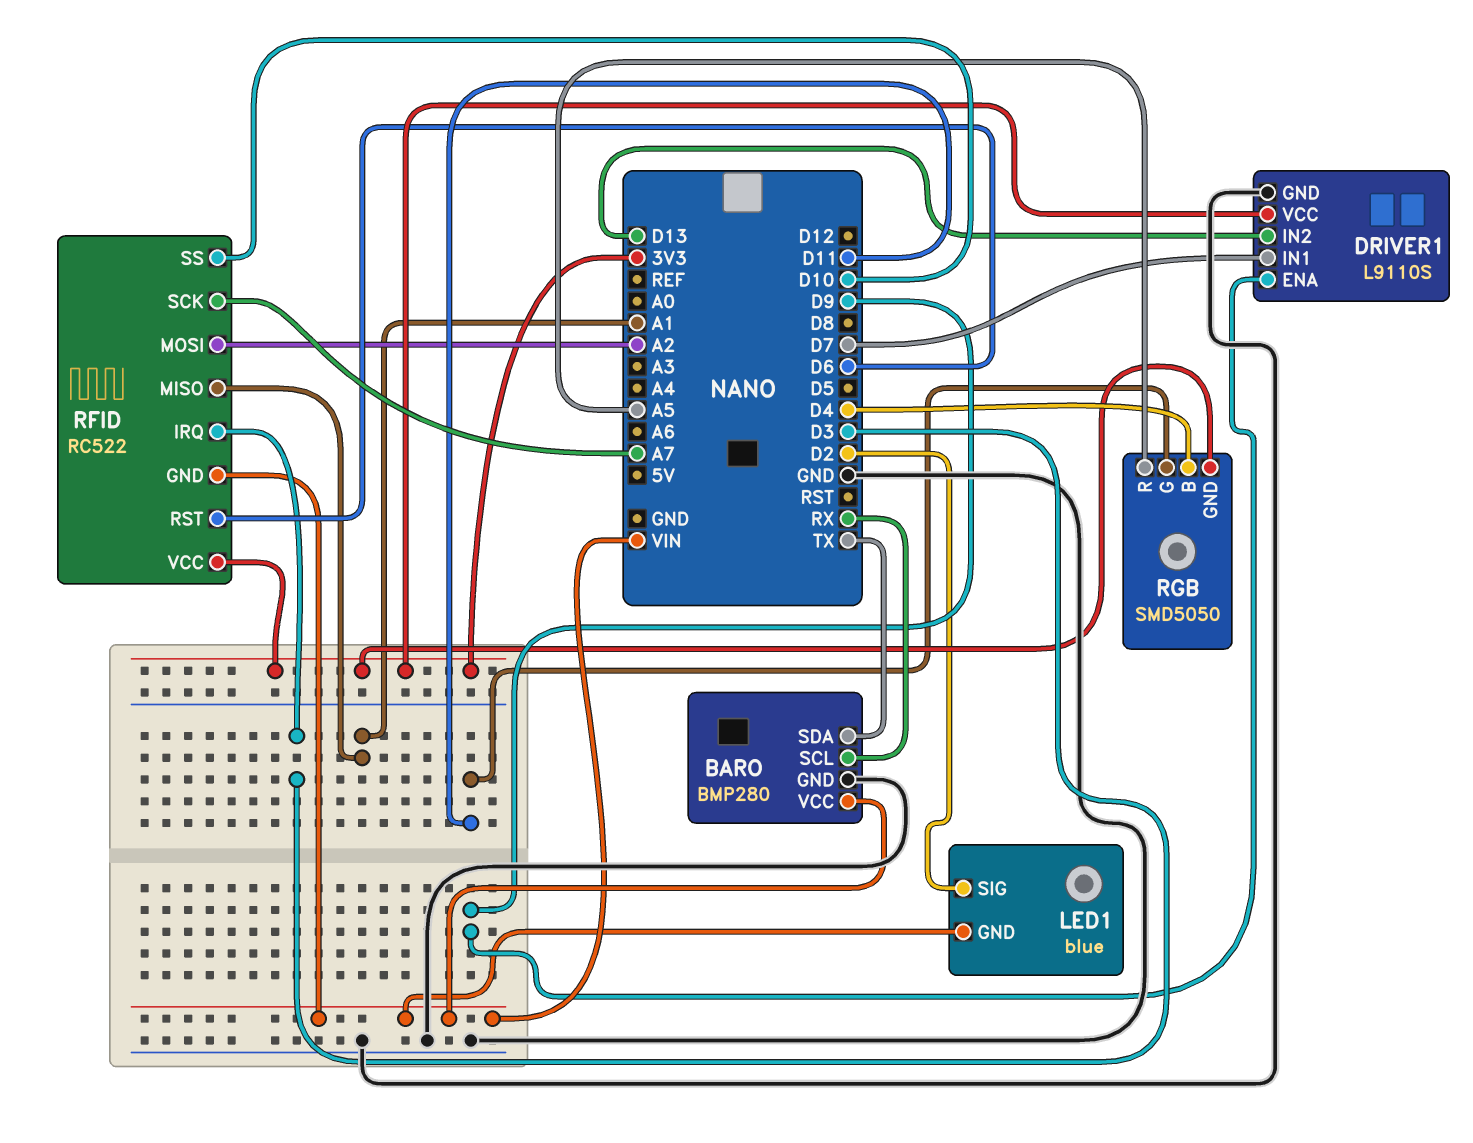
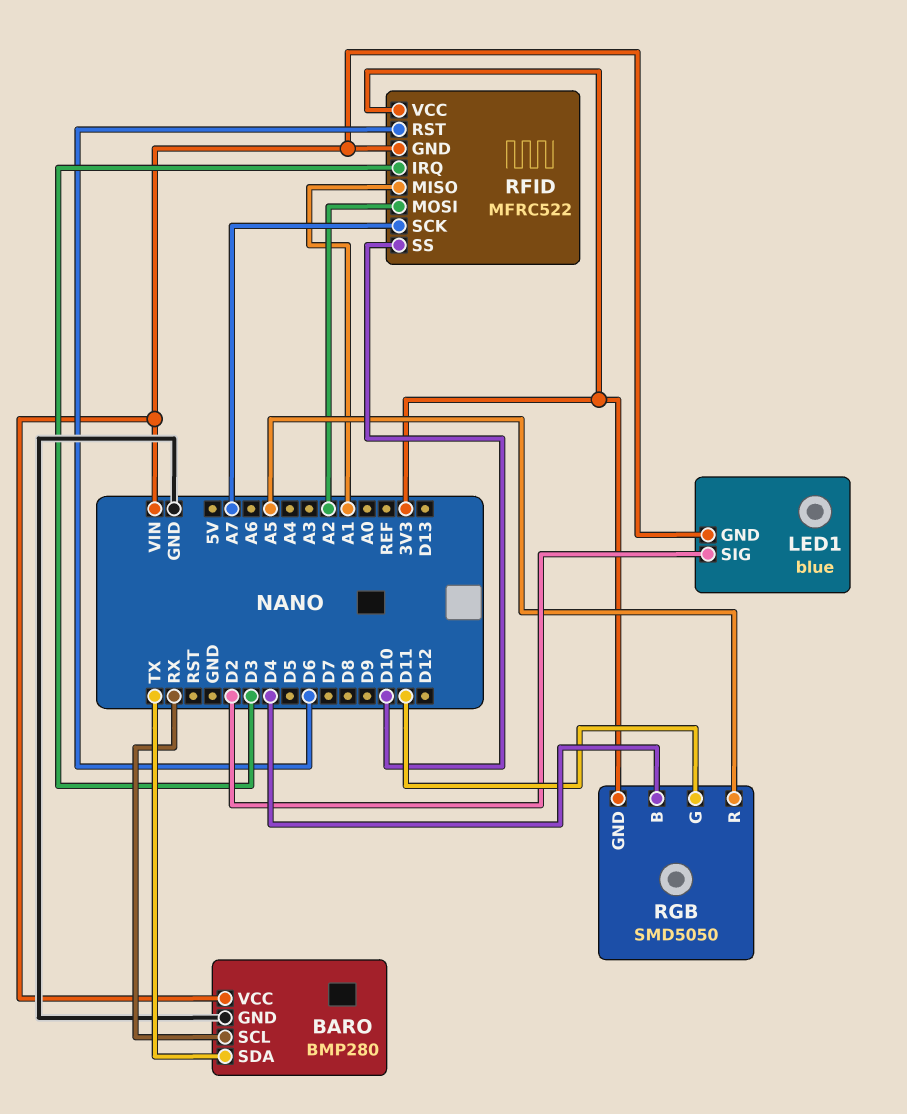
DRIVER1: L9110S -> none
DRIVER1 pin ENA: D9 -> none
DRIVER1 pin GND: GND -> none
DRIVER1 pin IN1: D7 -> none
DRIVER1 pin IN2: D13 -> none
DRIVER1 pin VCC: 3V3 -> none
RFID: RC522 -> MFRC522

